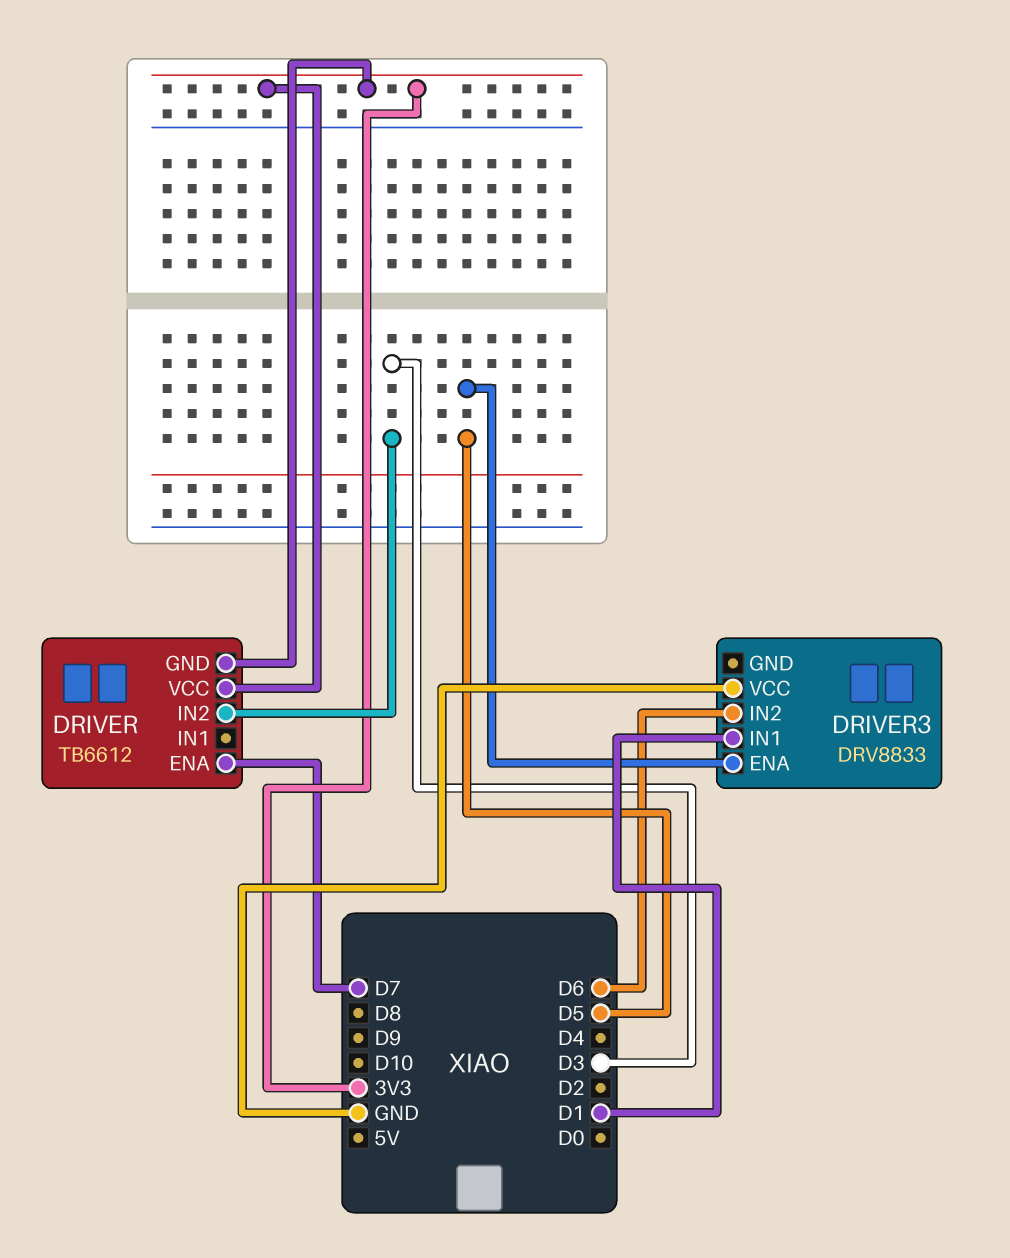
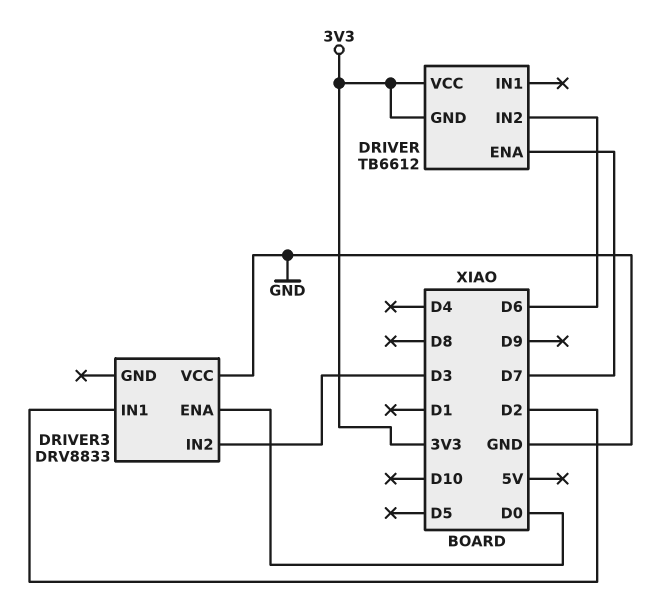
DRIVER pin IN2: D3 -> D6
DRIVER3 pin ENA: D5 -> D0
DRIVER3 pin IN1: D1 -> D2
DRIVER3 pin IN2: D6 -> D3

